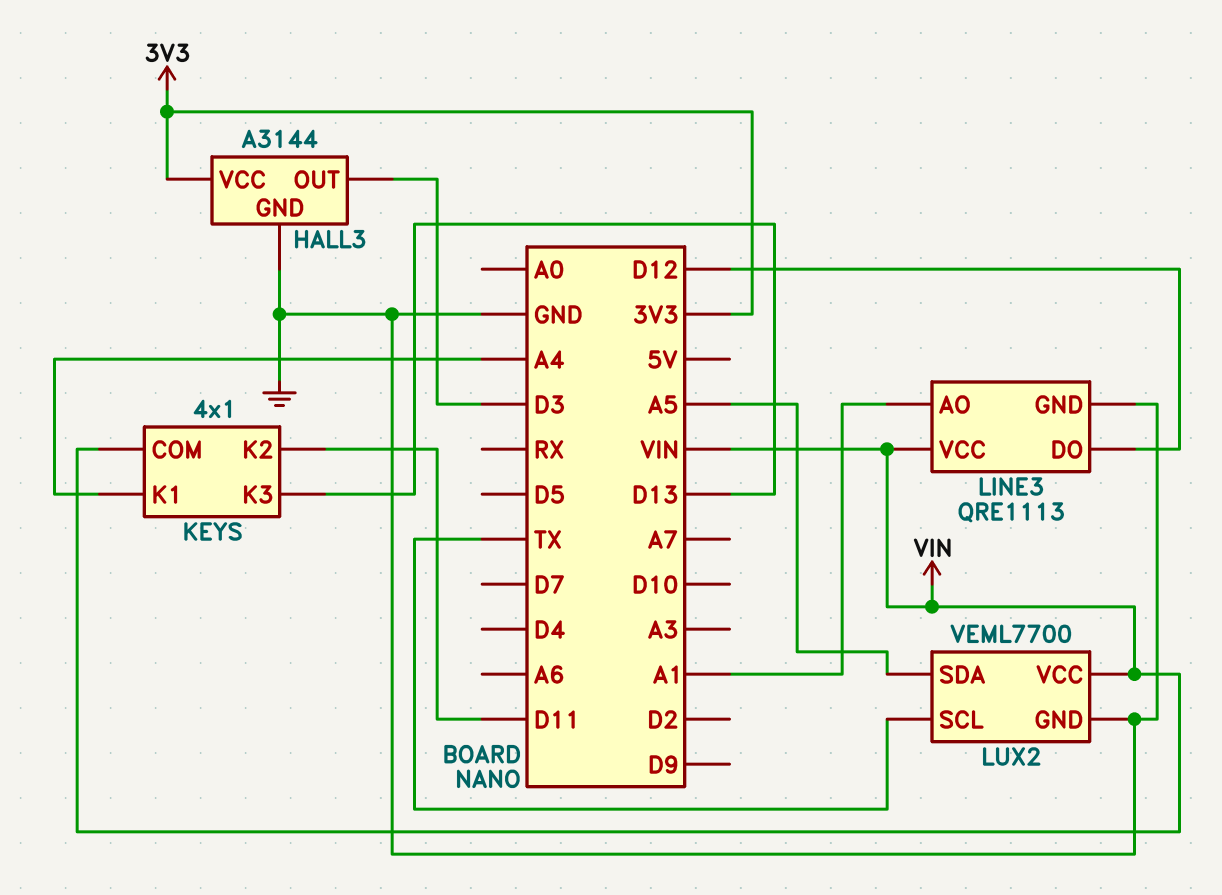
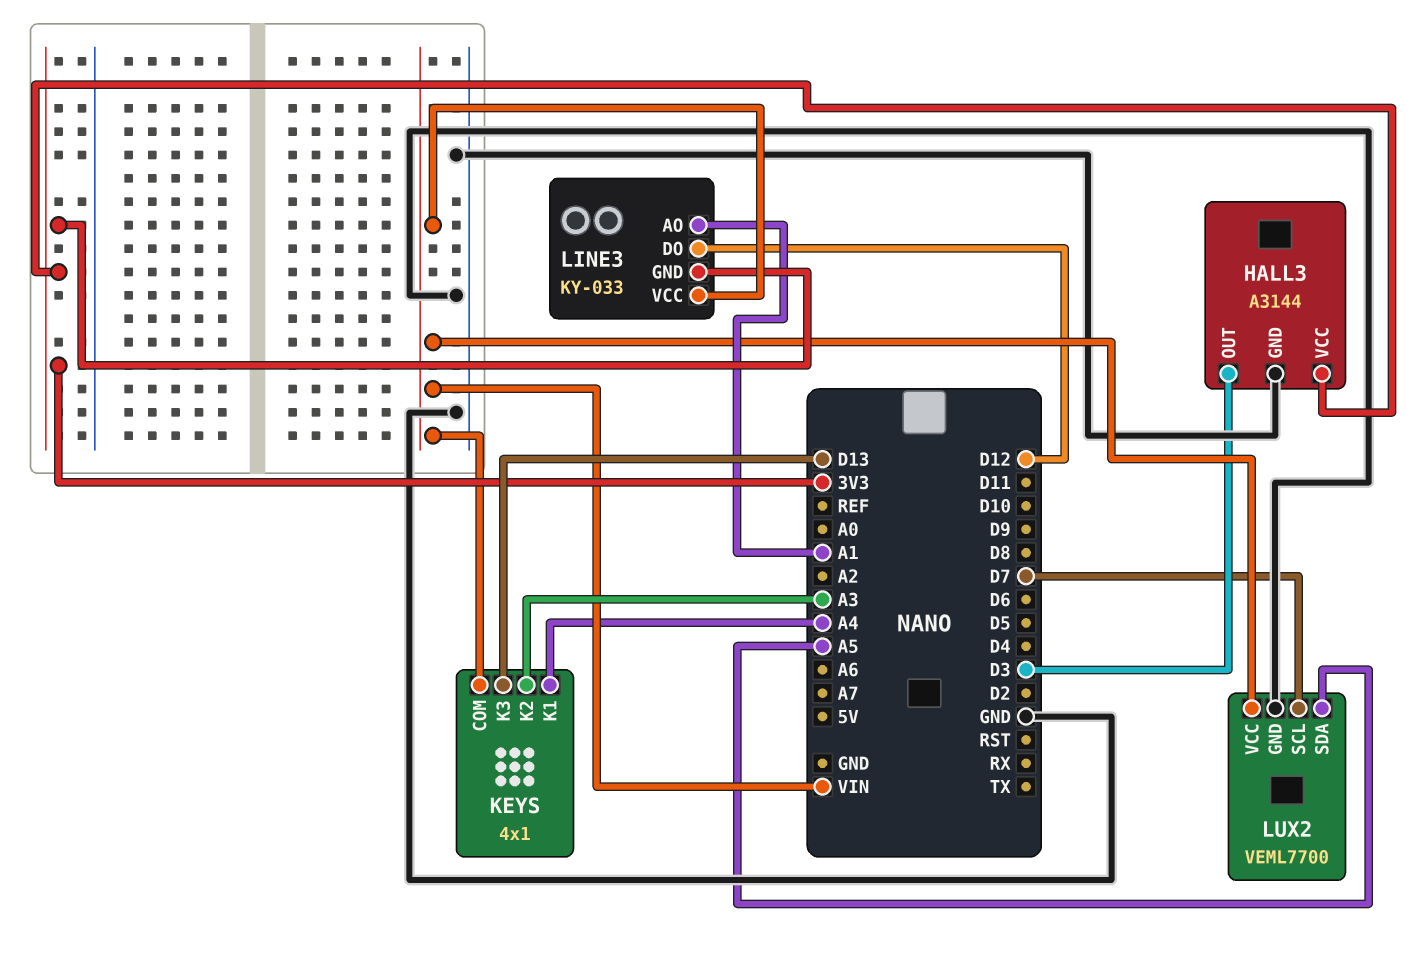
KEYS pin K2: D11 -> A3
LINE3: QRE1113 -> KY-033
LINE3 pin GND: GND -> 3V3
LUX2 pin SCL: TX -> D7

